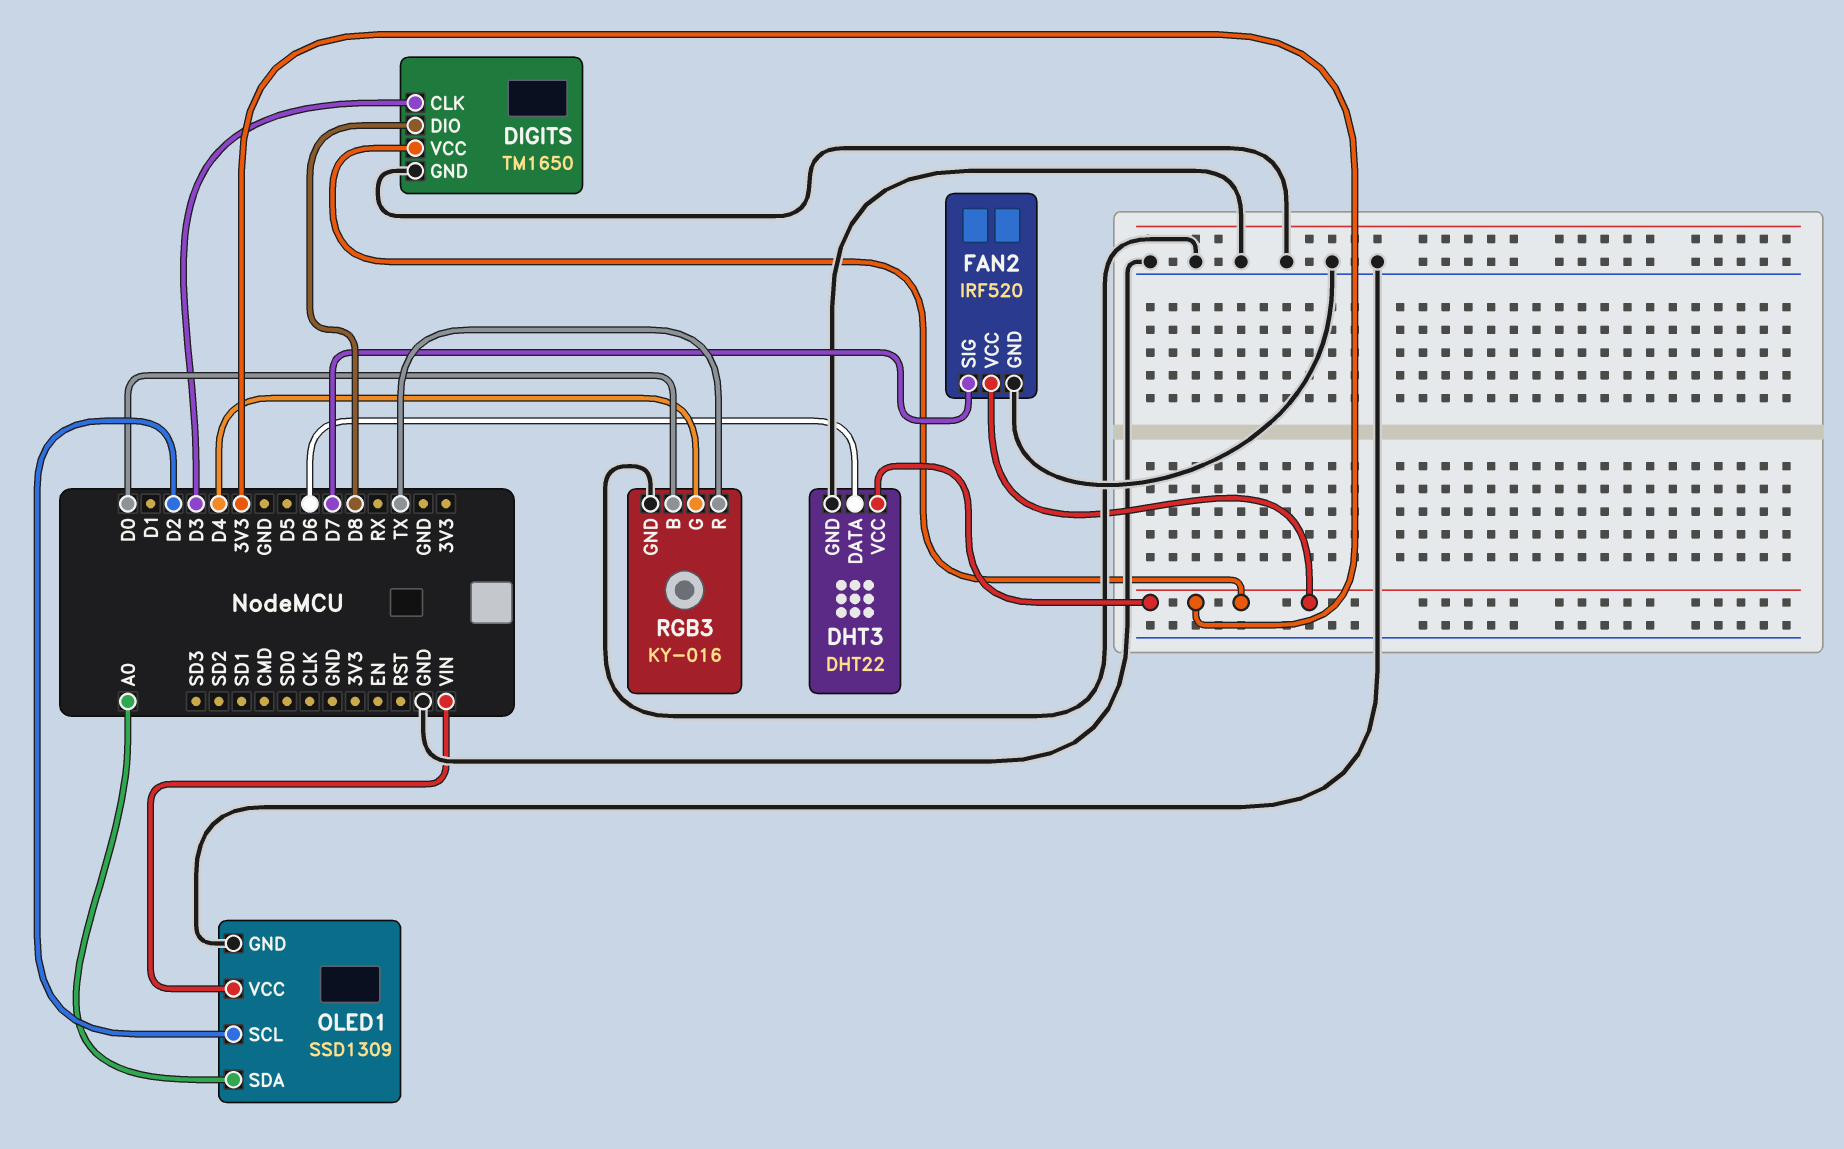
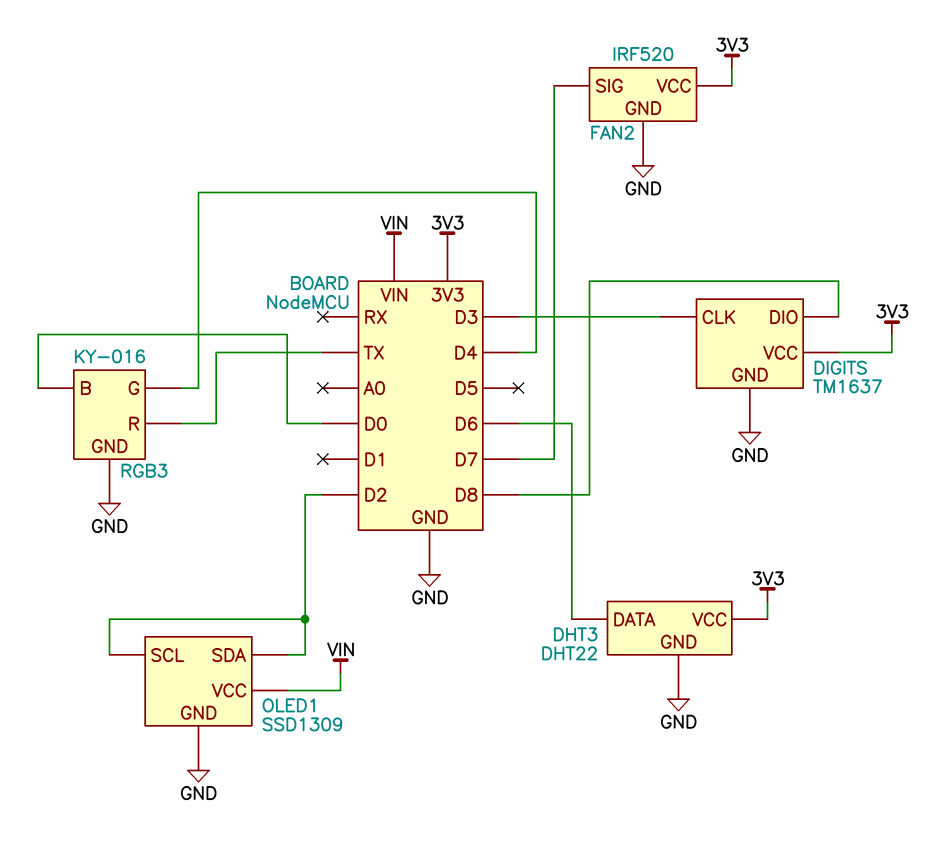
DIGITS: TM1650 -> TM1637
OLED1 pin SDA: A0 -> D2

